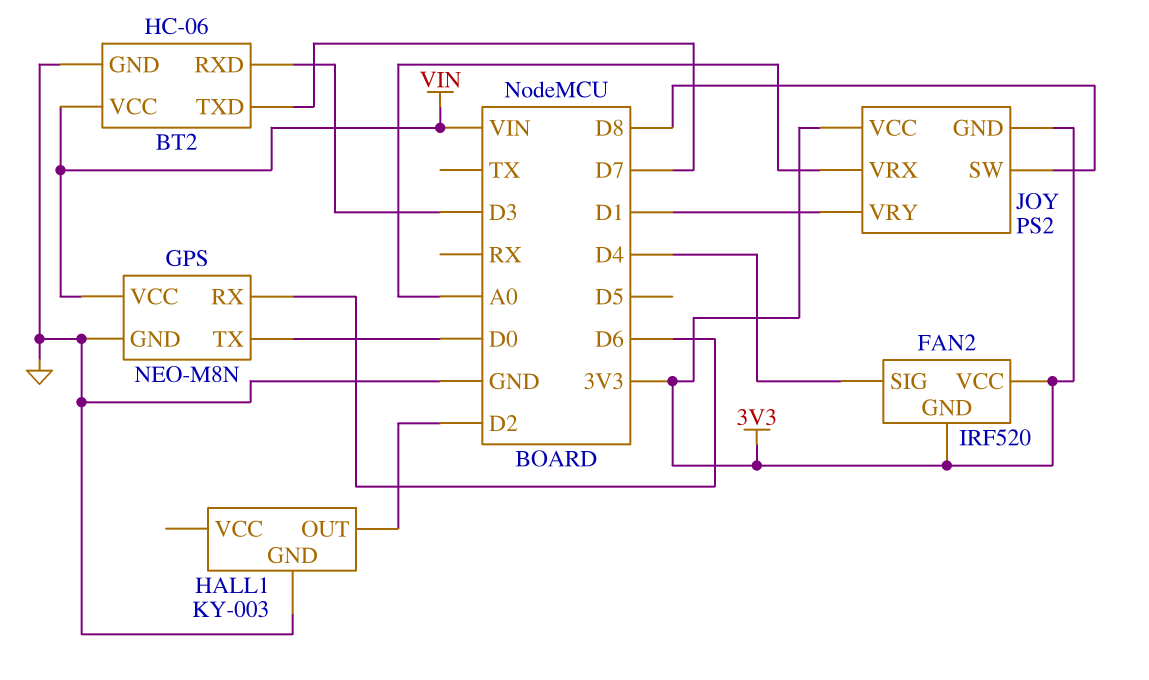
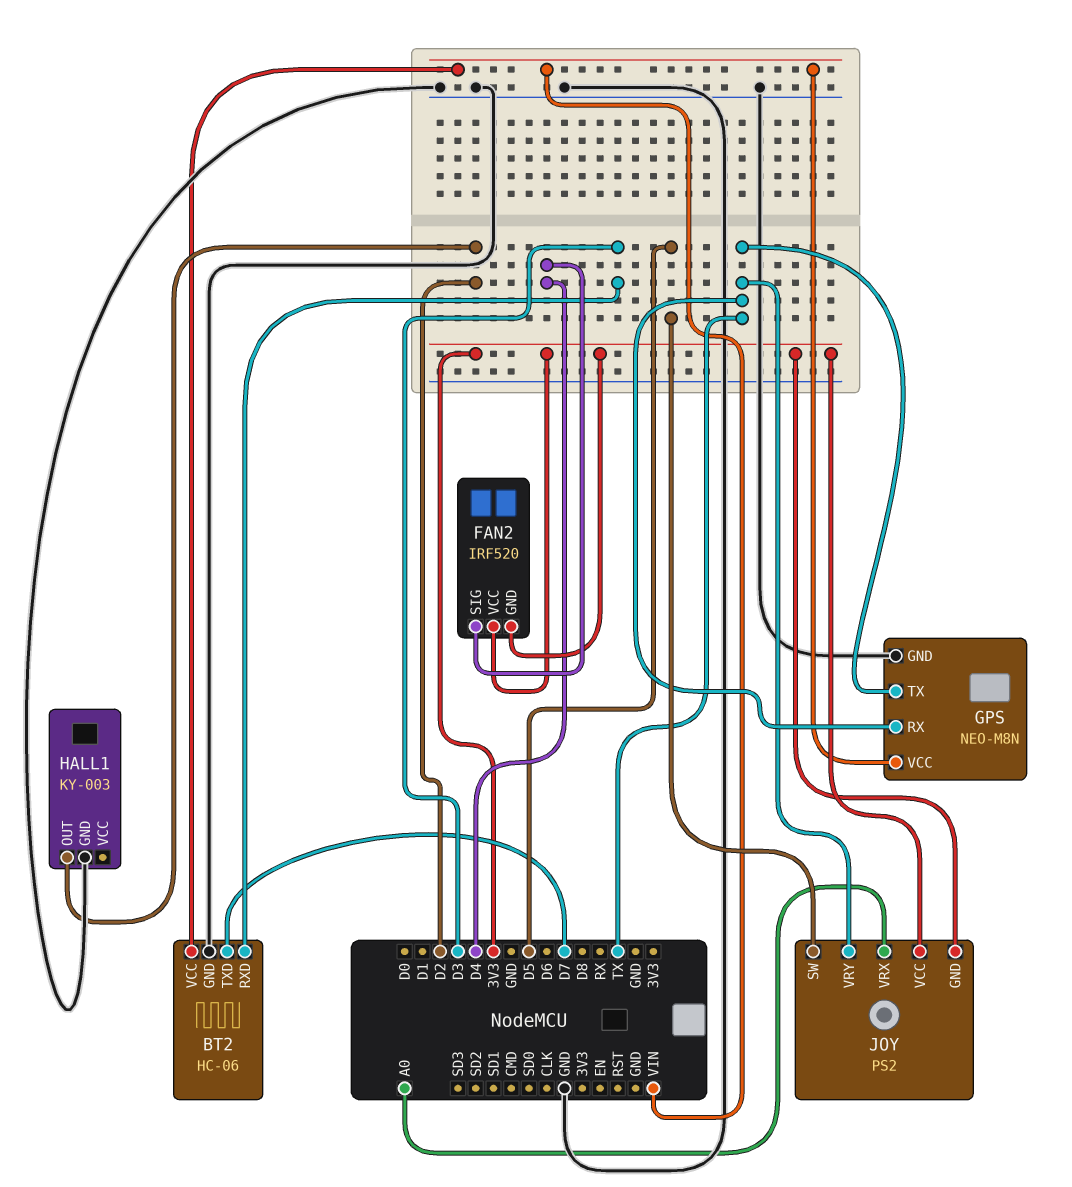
GPS pin RX: D6 -> TX
GPS pin TX: D0 -> TX
JOY pin SW: D8 -> D5
JOY pin VRY: D1 -> TX

